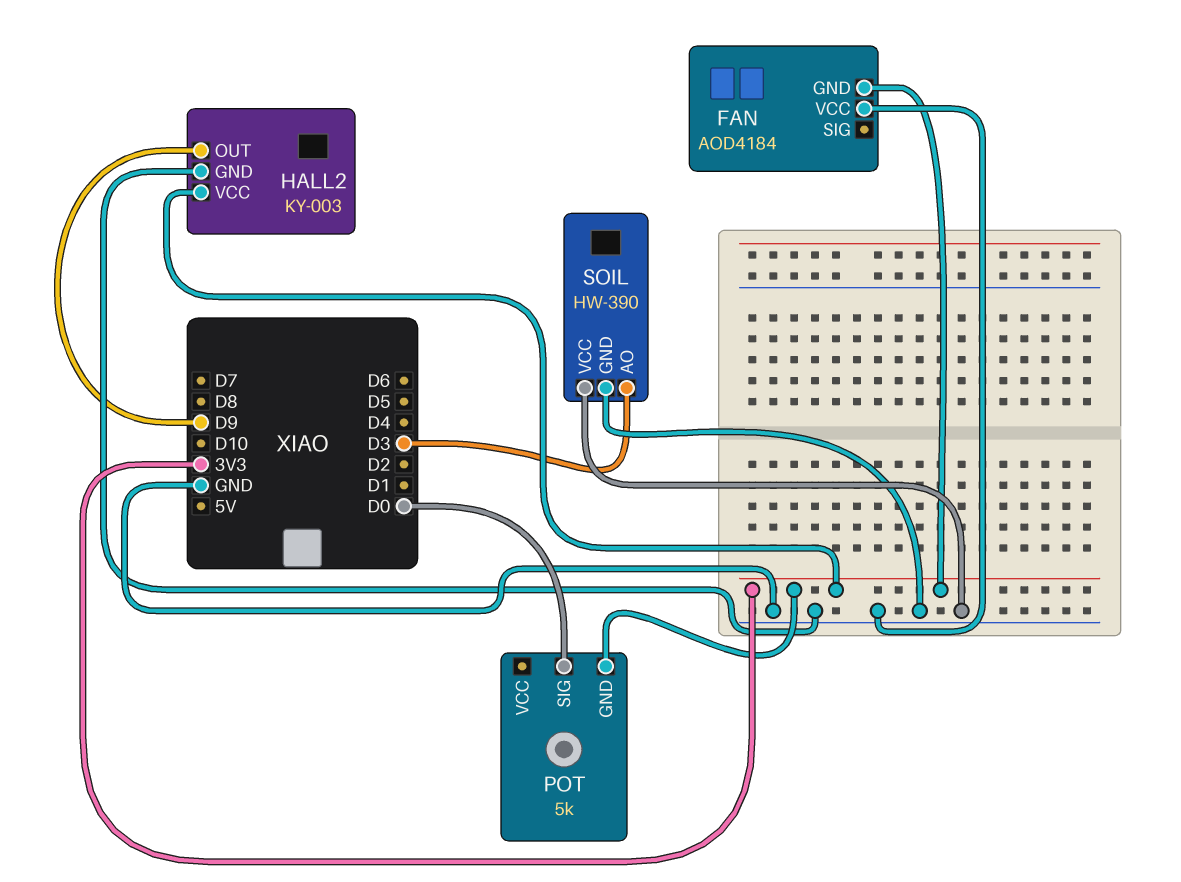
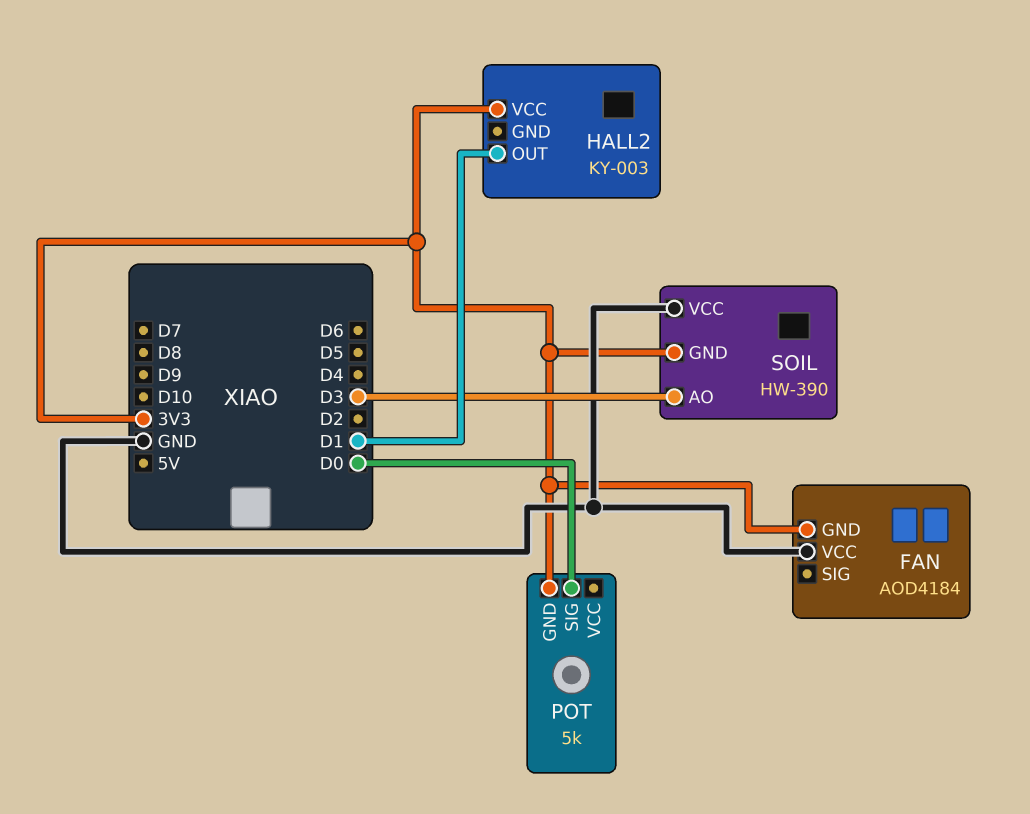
HALL2 pin GND: GND -> none
HALL2 pin OUT: D9 -> D1
SOIL pin GND: GND -> 3V3

